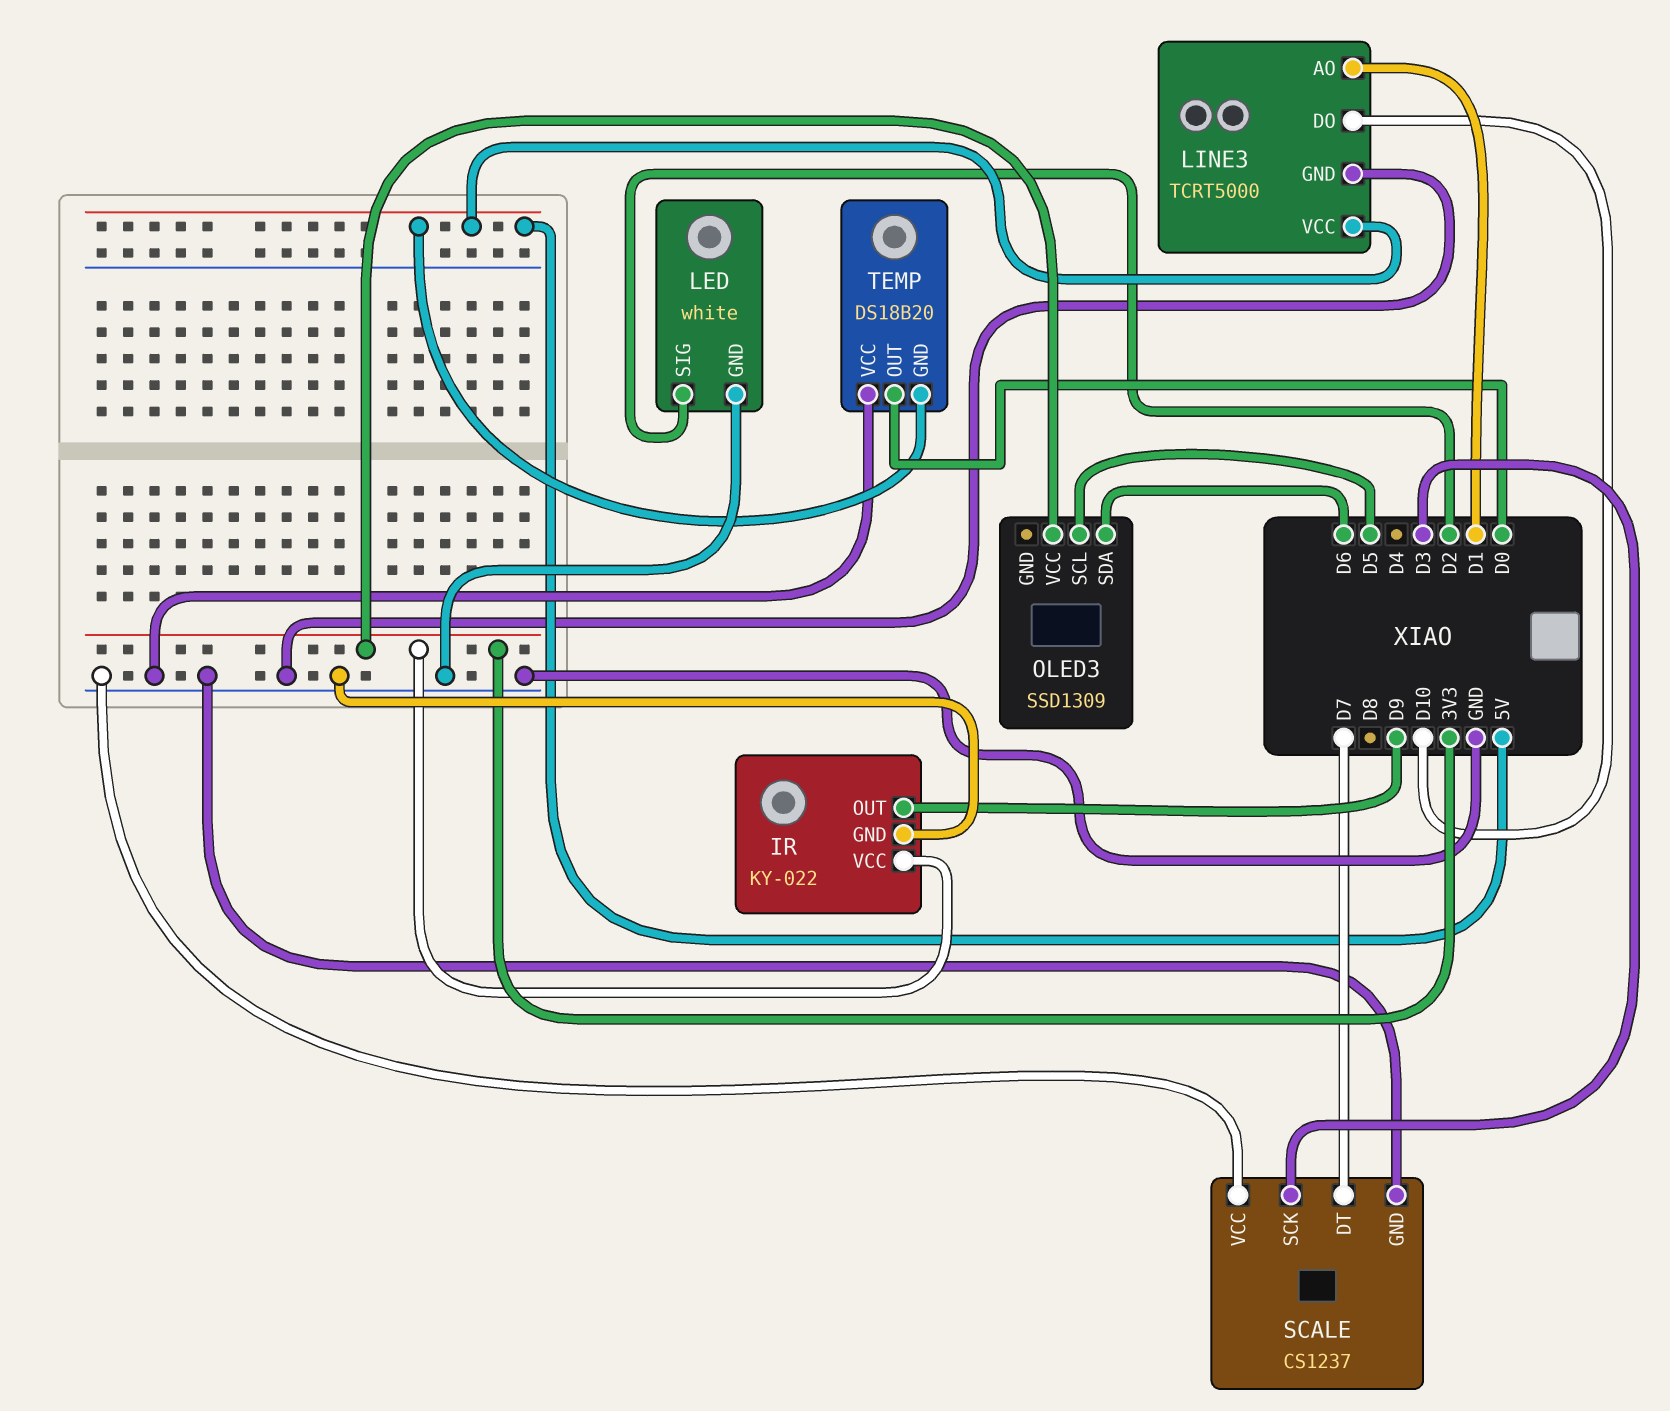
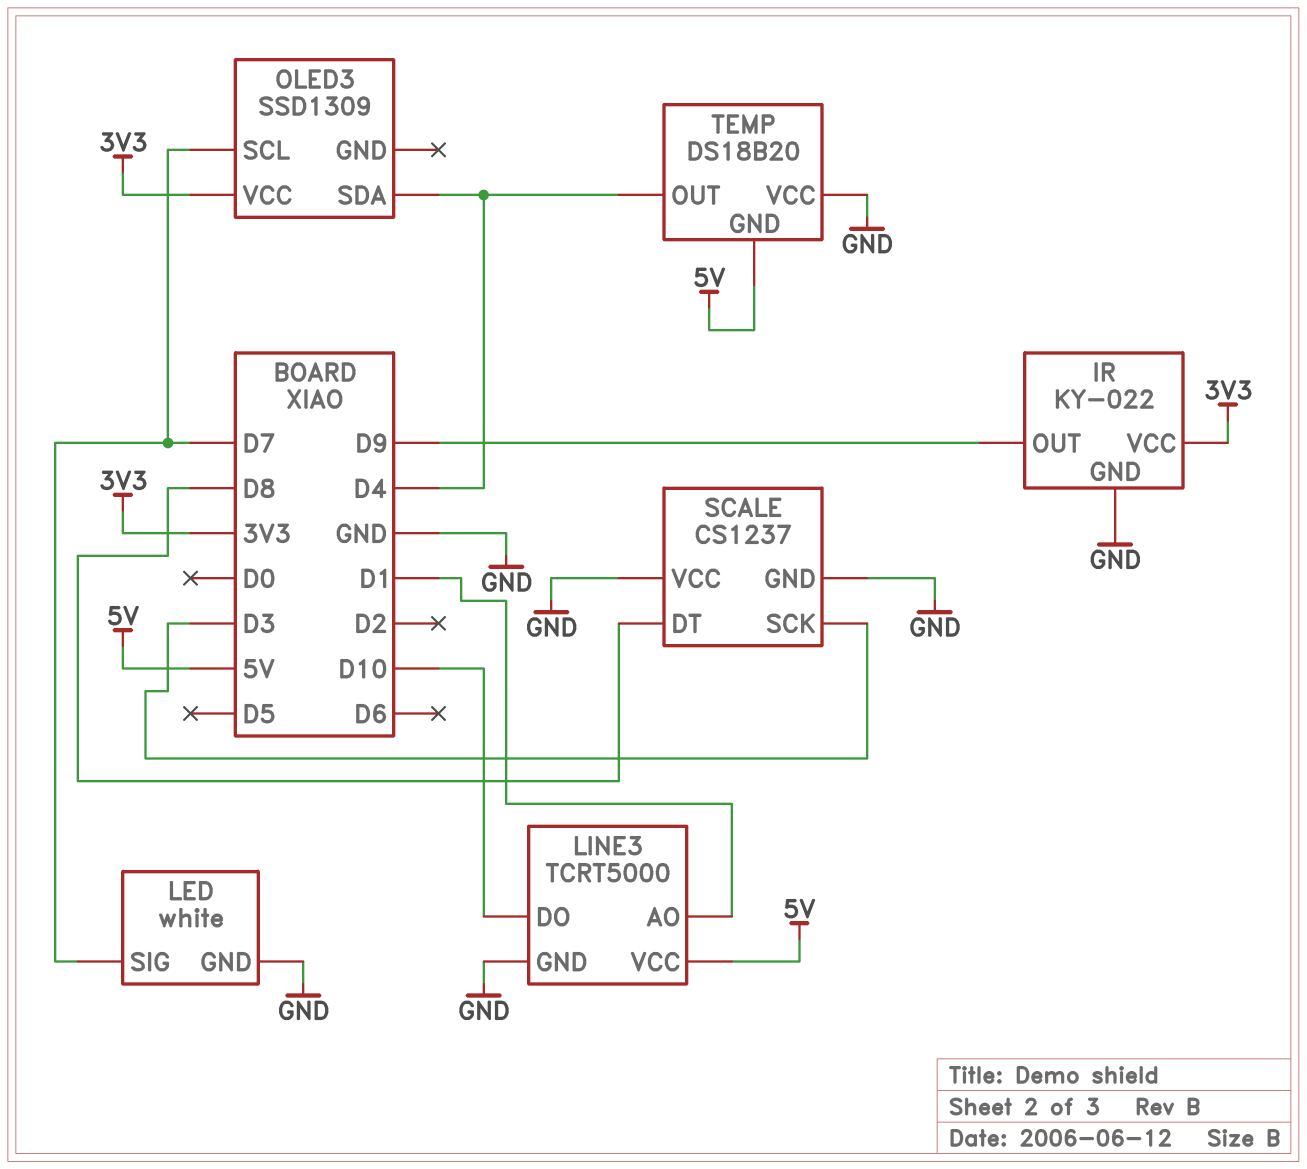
LED pin SIG: D2 -> D7
OLED3 pin SCL: D5 -> D7
OLED3 pin SDA: D6 -> D4
SCALE pin DT: D7 -> D8
TEMP pin OUT: D0 -> D4

